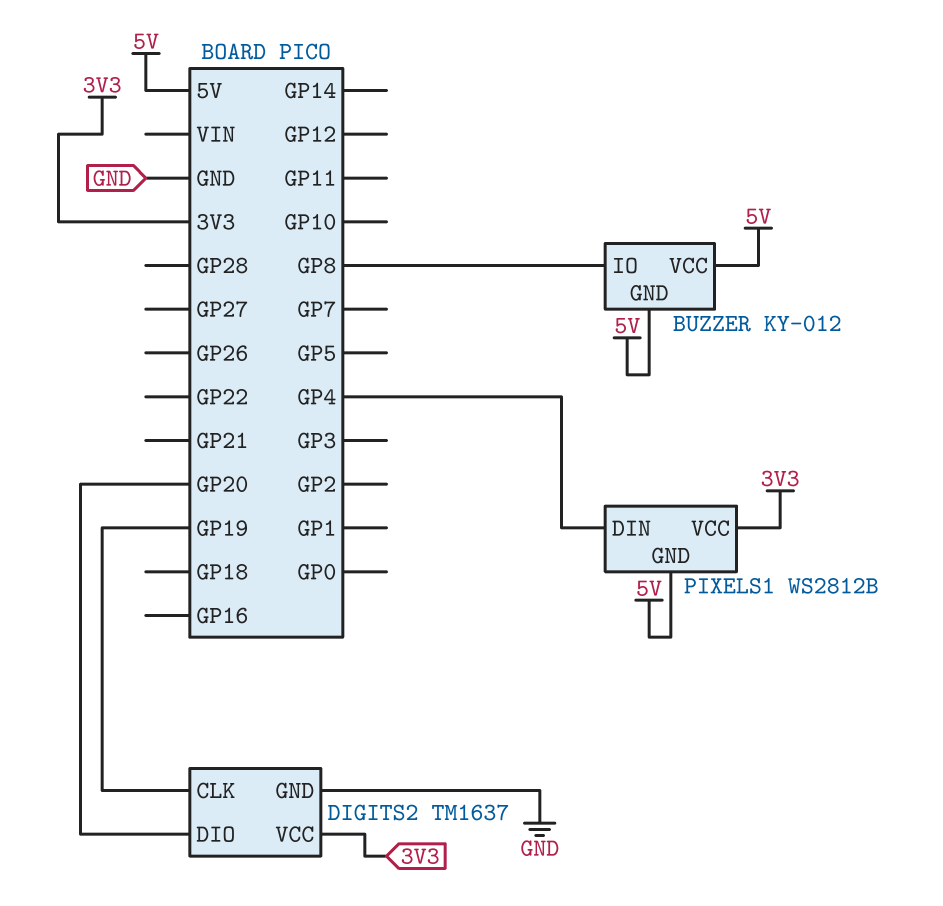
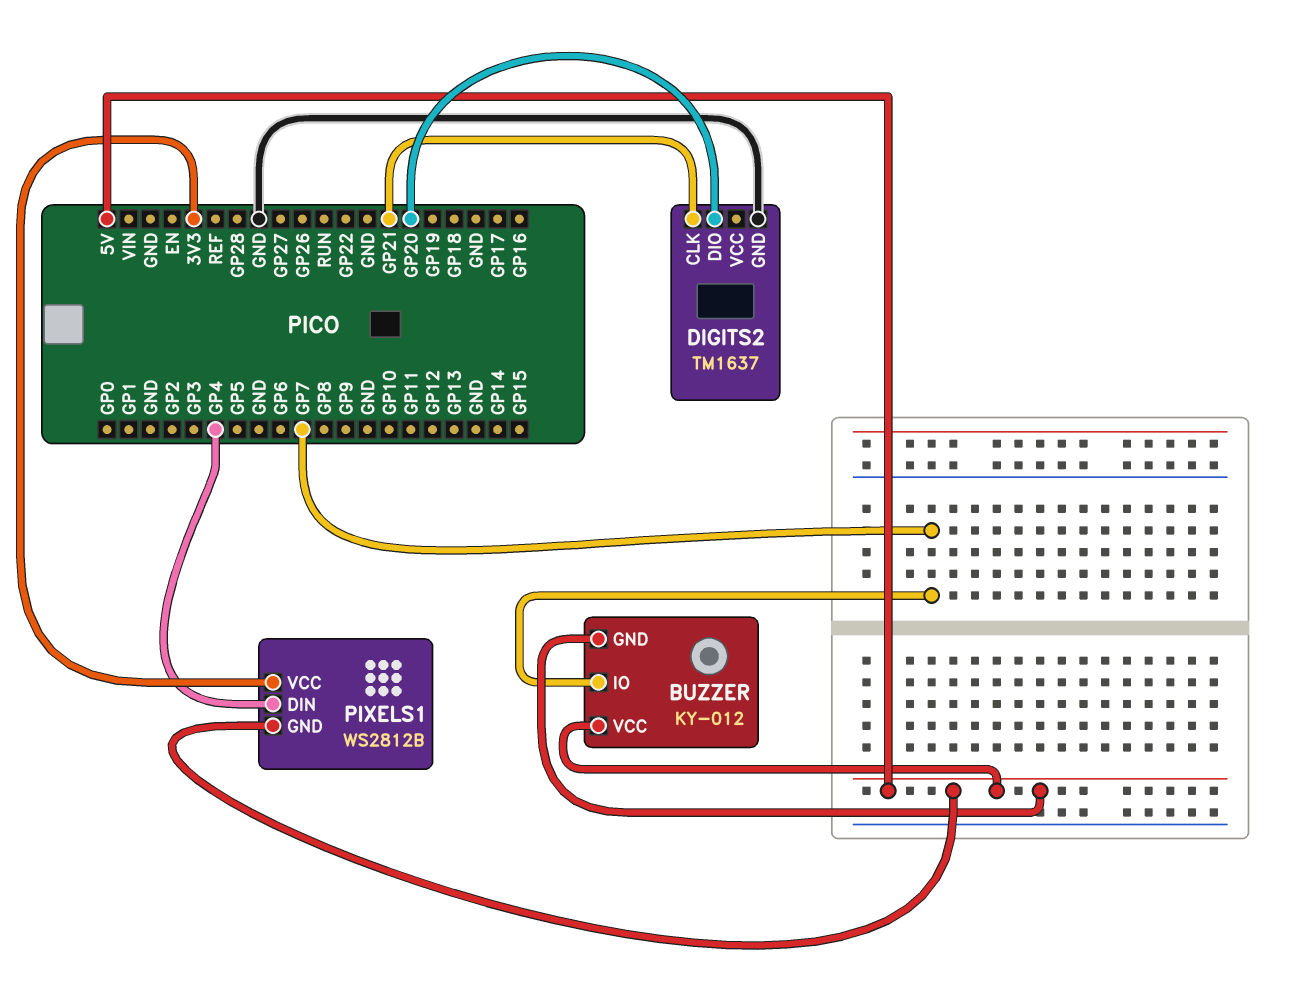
BUZZER pin IO: GP8 -> GP7
DIGITS2 pin CLK: GP19 -> GP21
DIGITS2 pin VCC: 3V3 -> none

